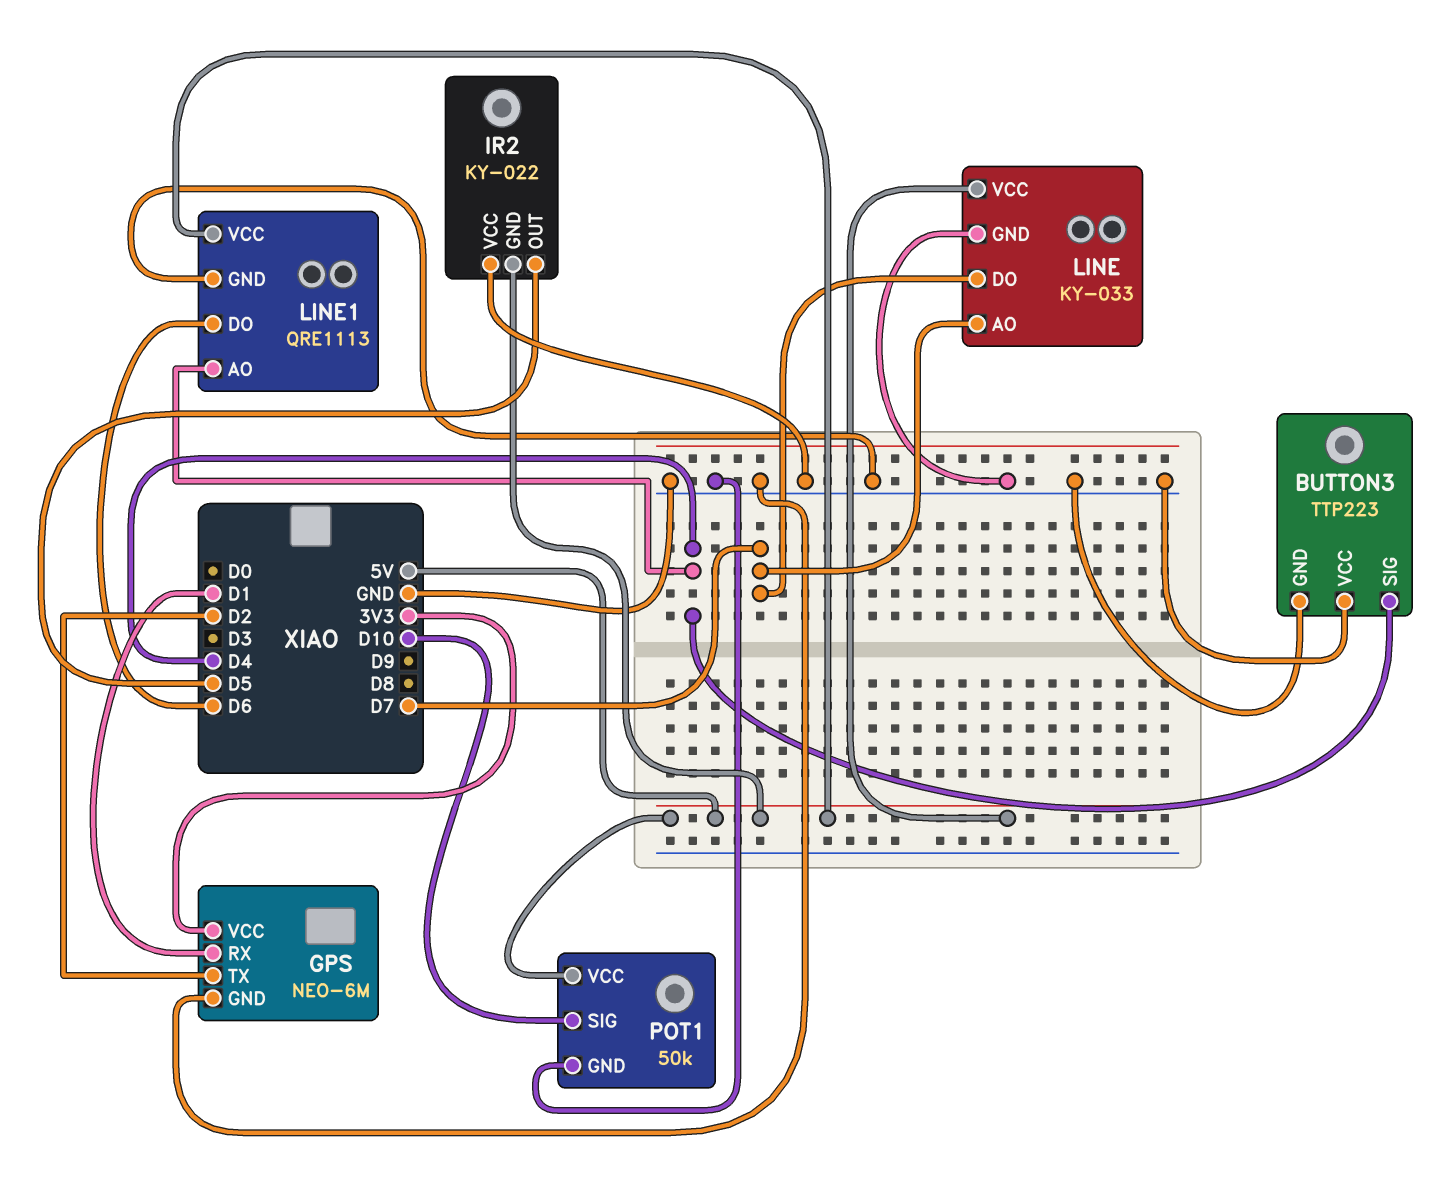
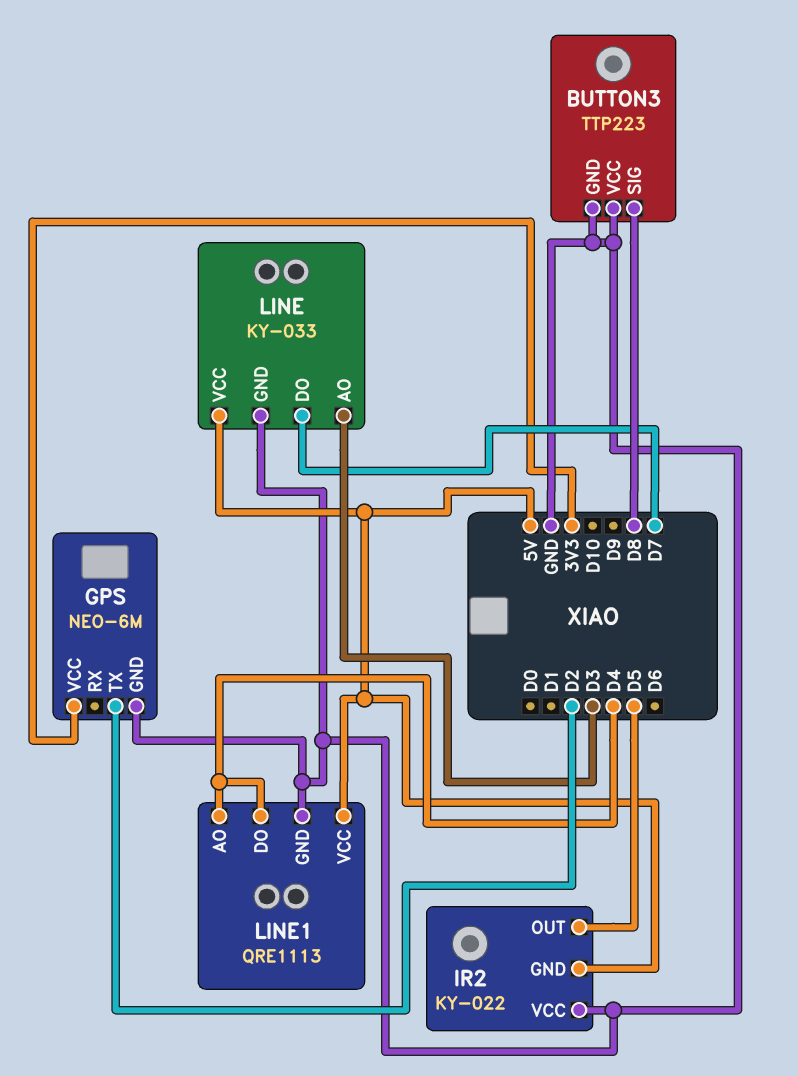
BUTTON3 pin SIG: D4 -> D8
GPS pin RX: D1 -> none
LINE pin AO: D7 -> D3
LINE1 pin DO: D6 -> D4
POT1: 50k -> none
POT1 pin GND: GND -> none
POT1 pin SIG: D10 -> none
POT1 pin VCC: 5V -> none

